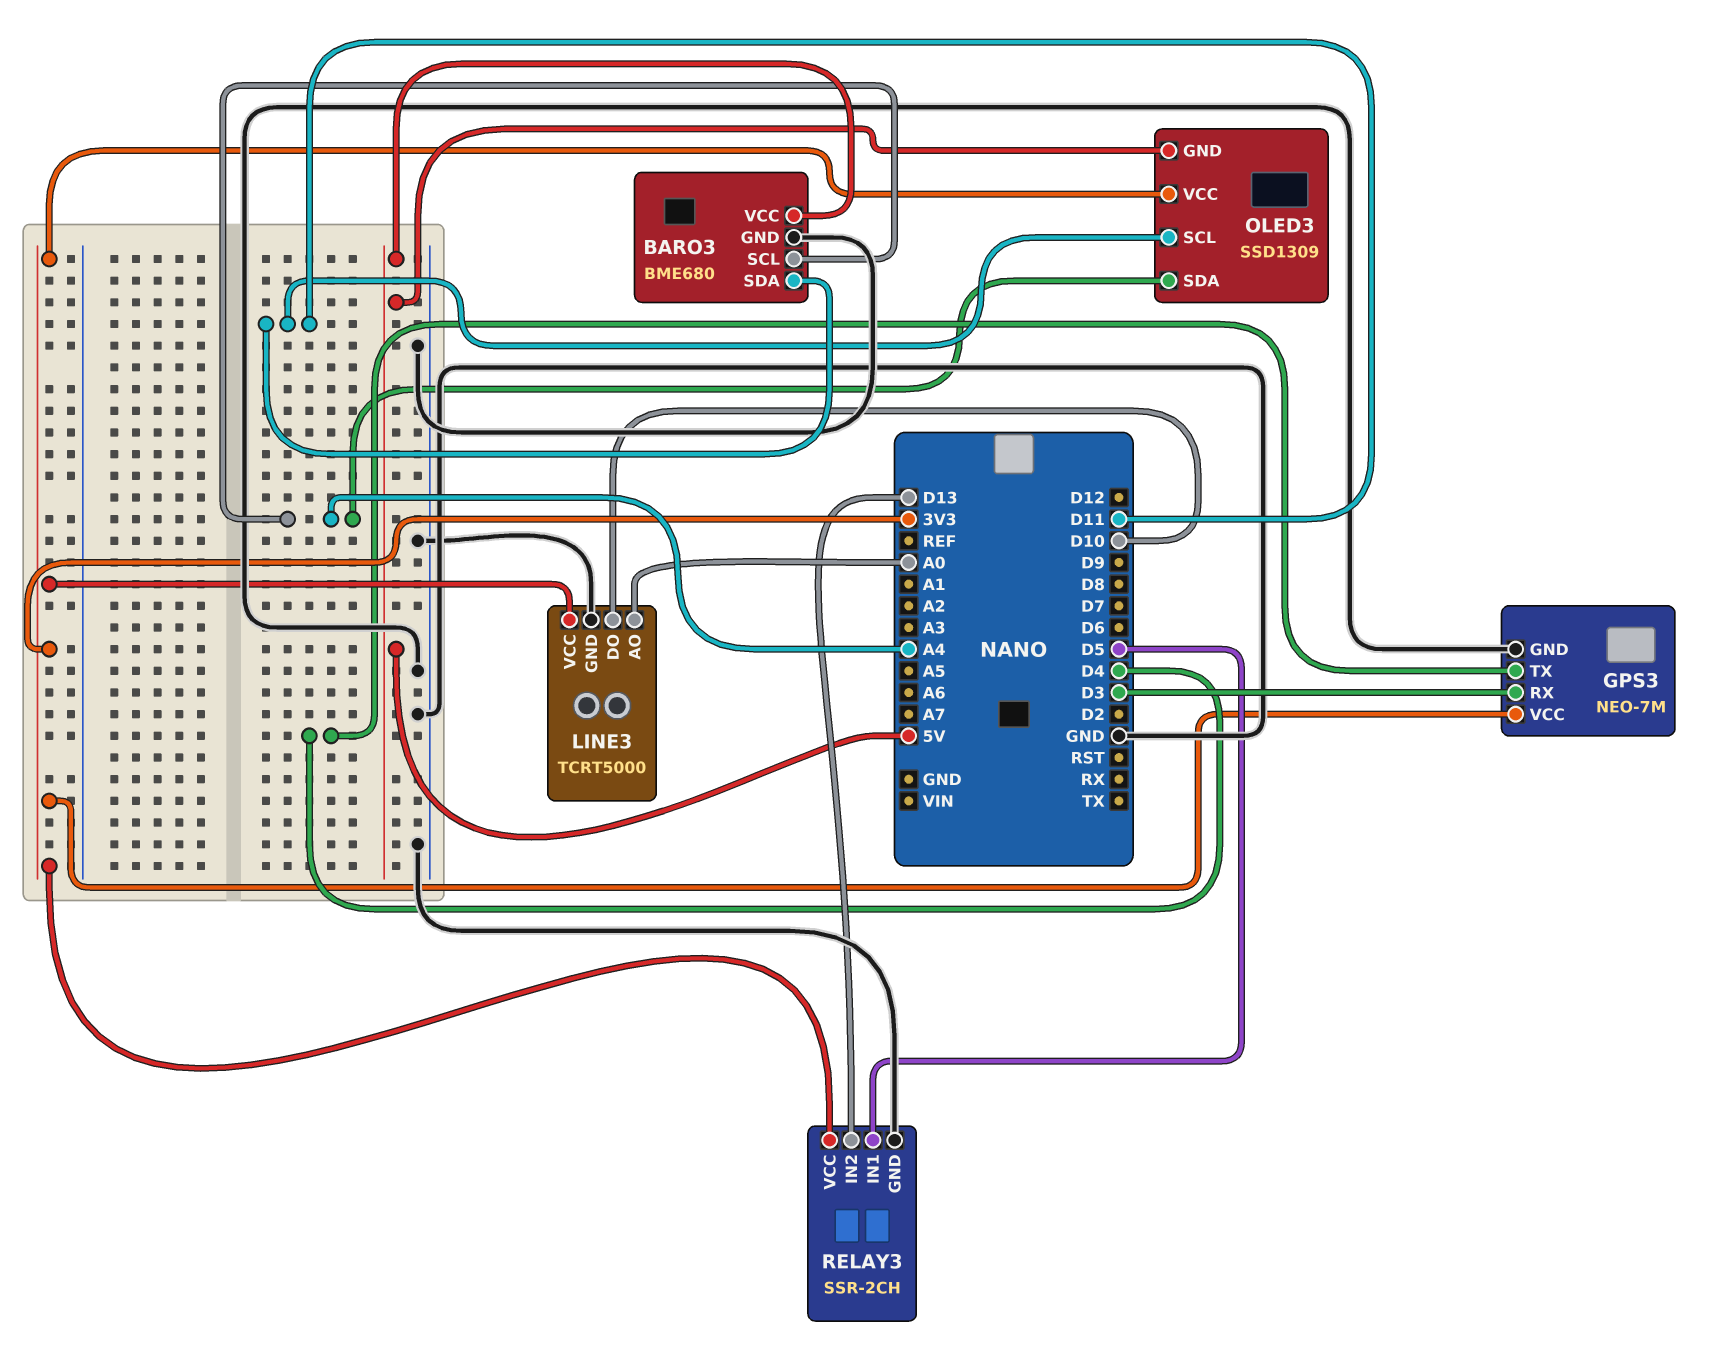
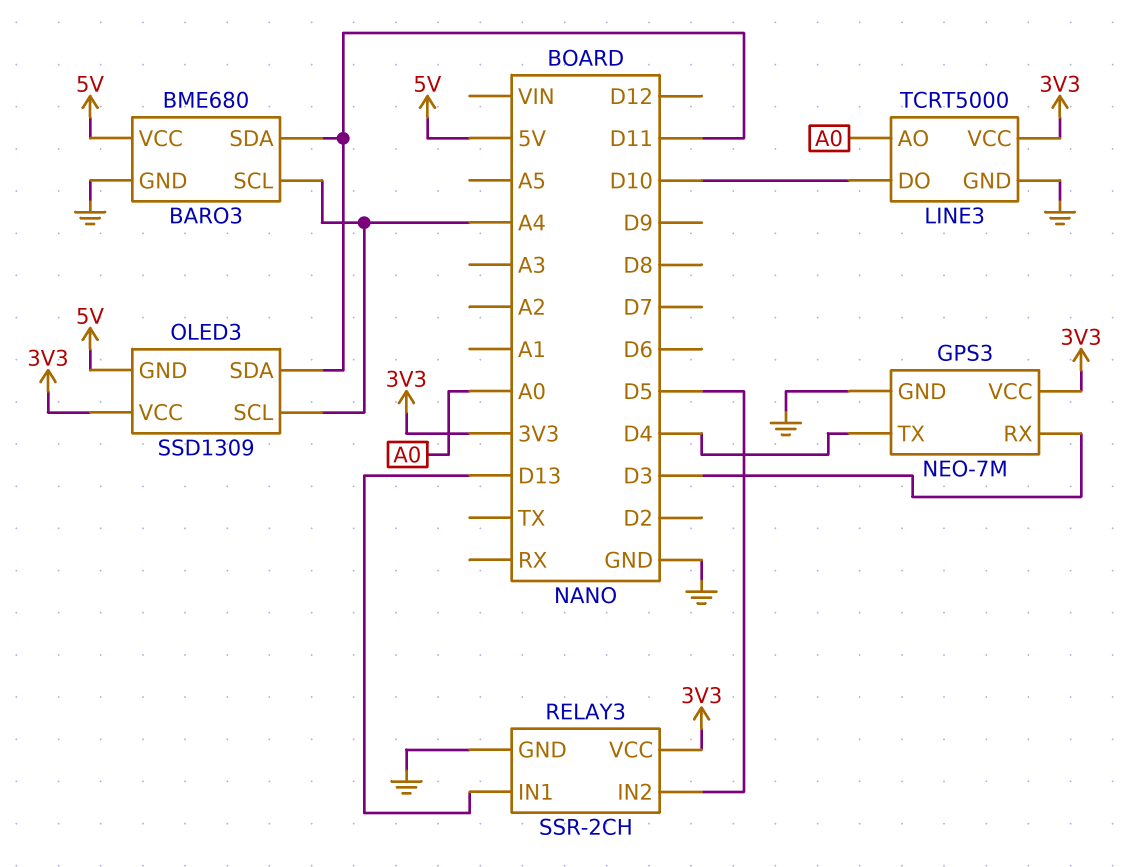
OLED3 pin SCL: D11 -> A4
OLED3 pin SDA: A4 -> D11
RELAY3 pin IN1: D5 -> D13
RELAY3 pin IN2: D13 -> D5

